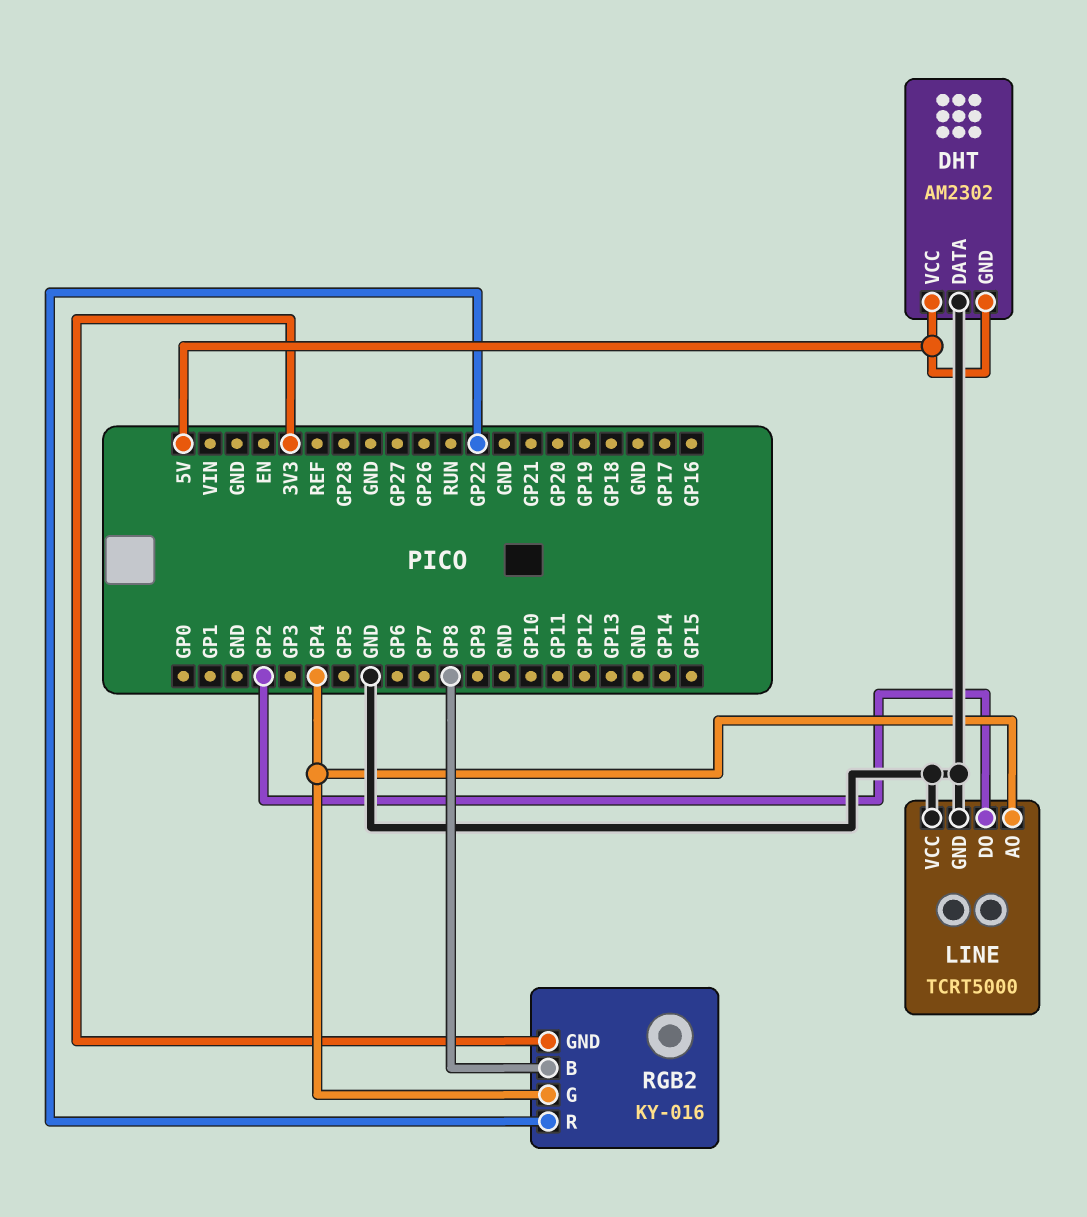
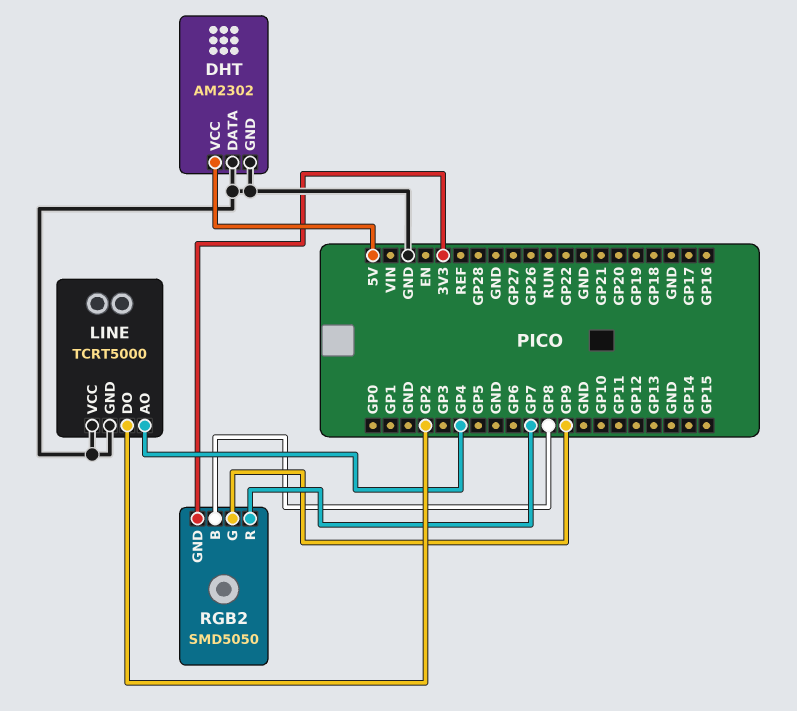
DHT pin GND: 5V -> GND
RGB2: KY-016 -> SMD5050
RGB2 pin G: GP4 -> GP9
RGB2 pin R: GP22 -> GP7

